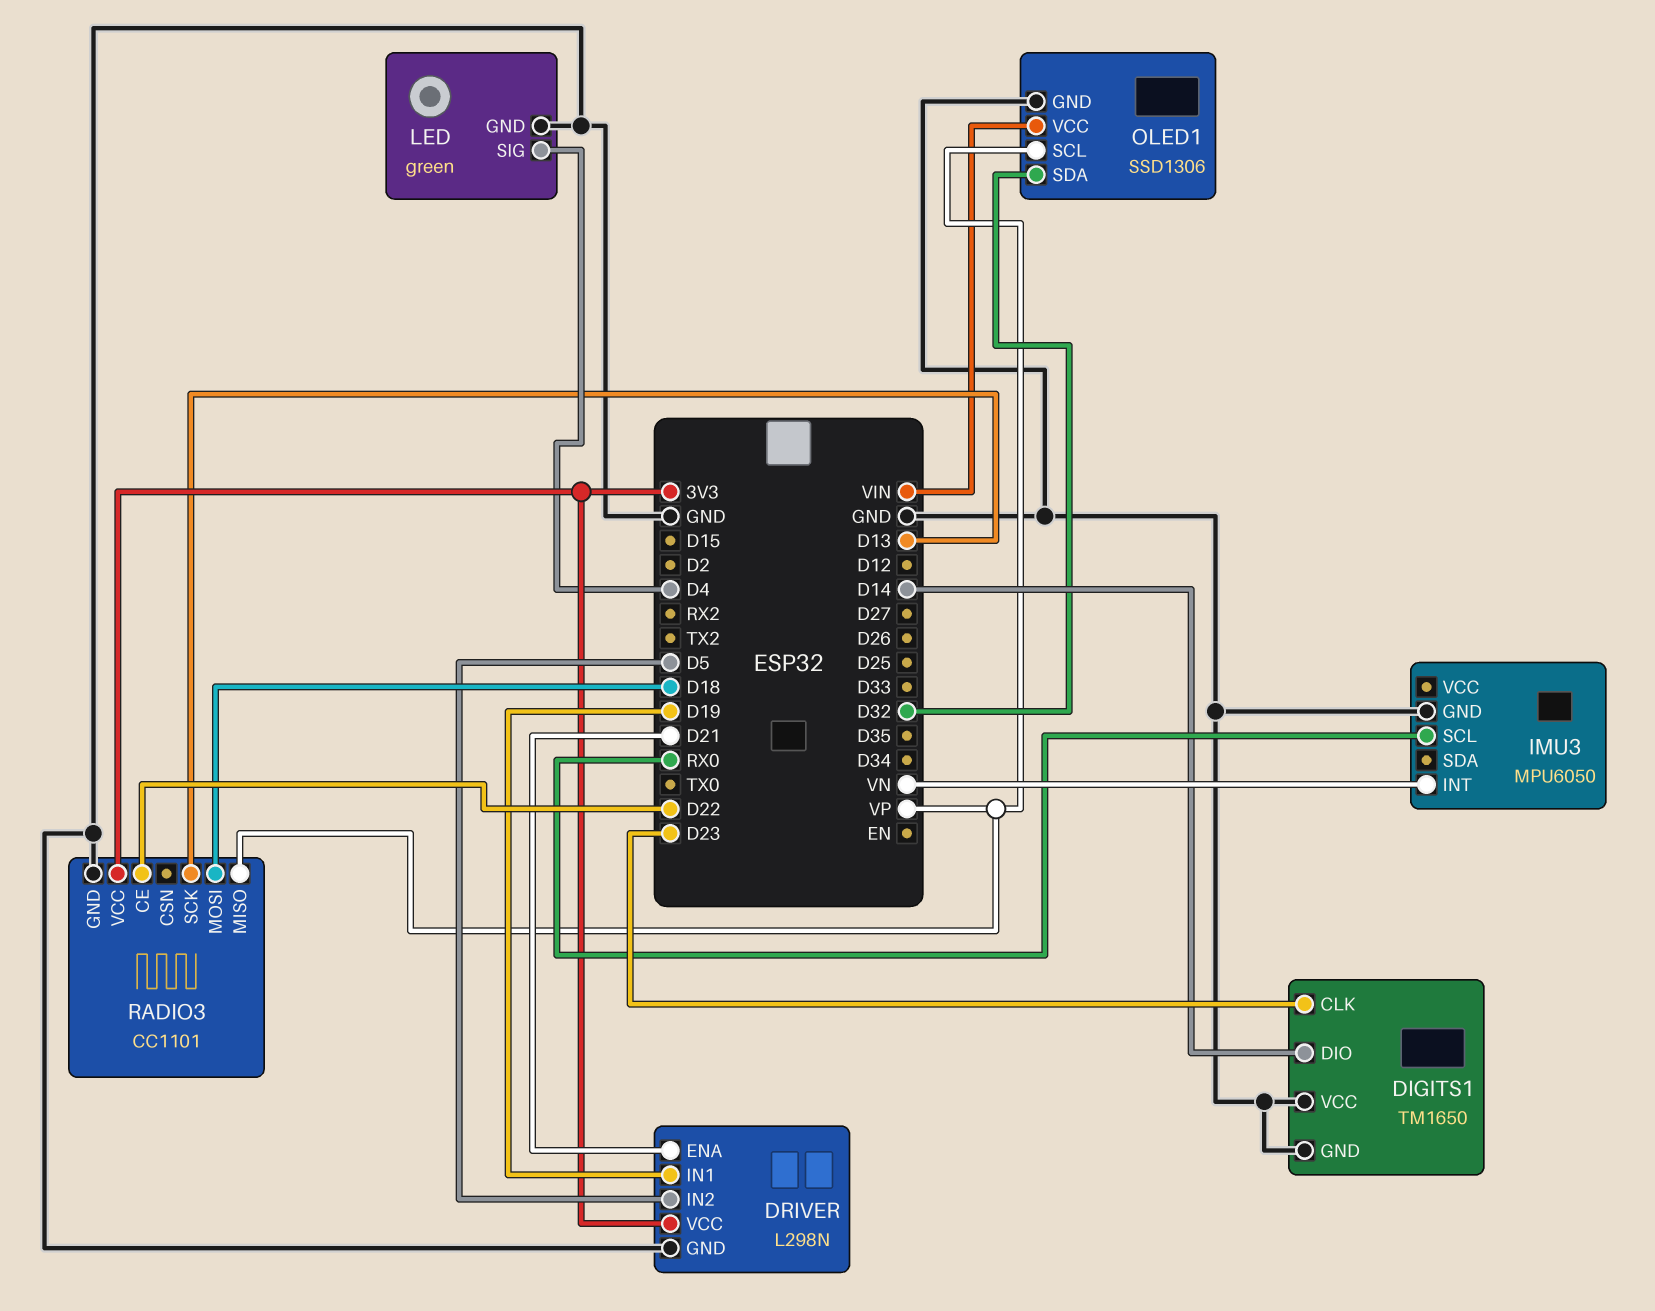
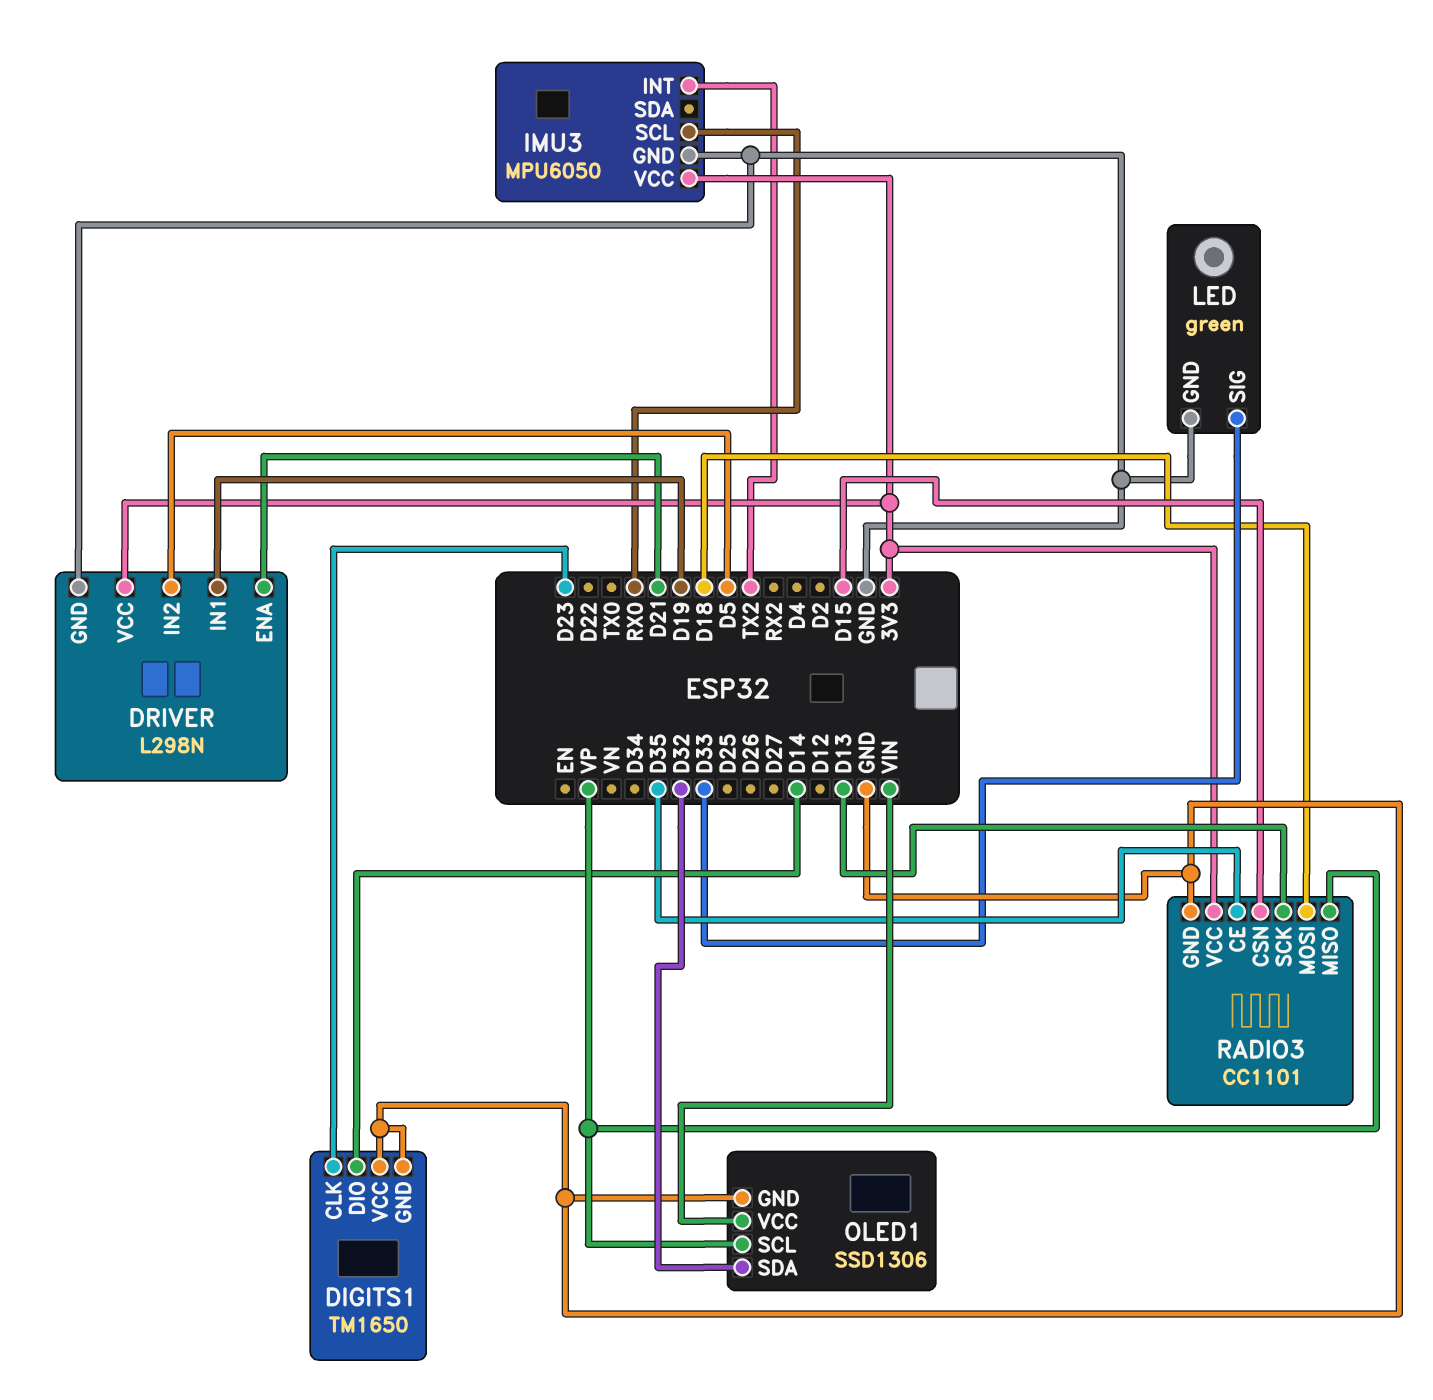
IMU3 pin INT: VN -> TX2
IMU3 pin VCC: none -> 3V3
LED pin SIG: D4 -> D33
RADIO3 pin CE: D22 -> D35
RADIO3 pin CSN: none -> D15

